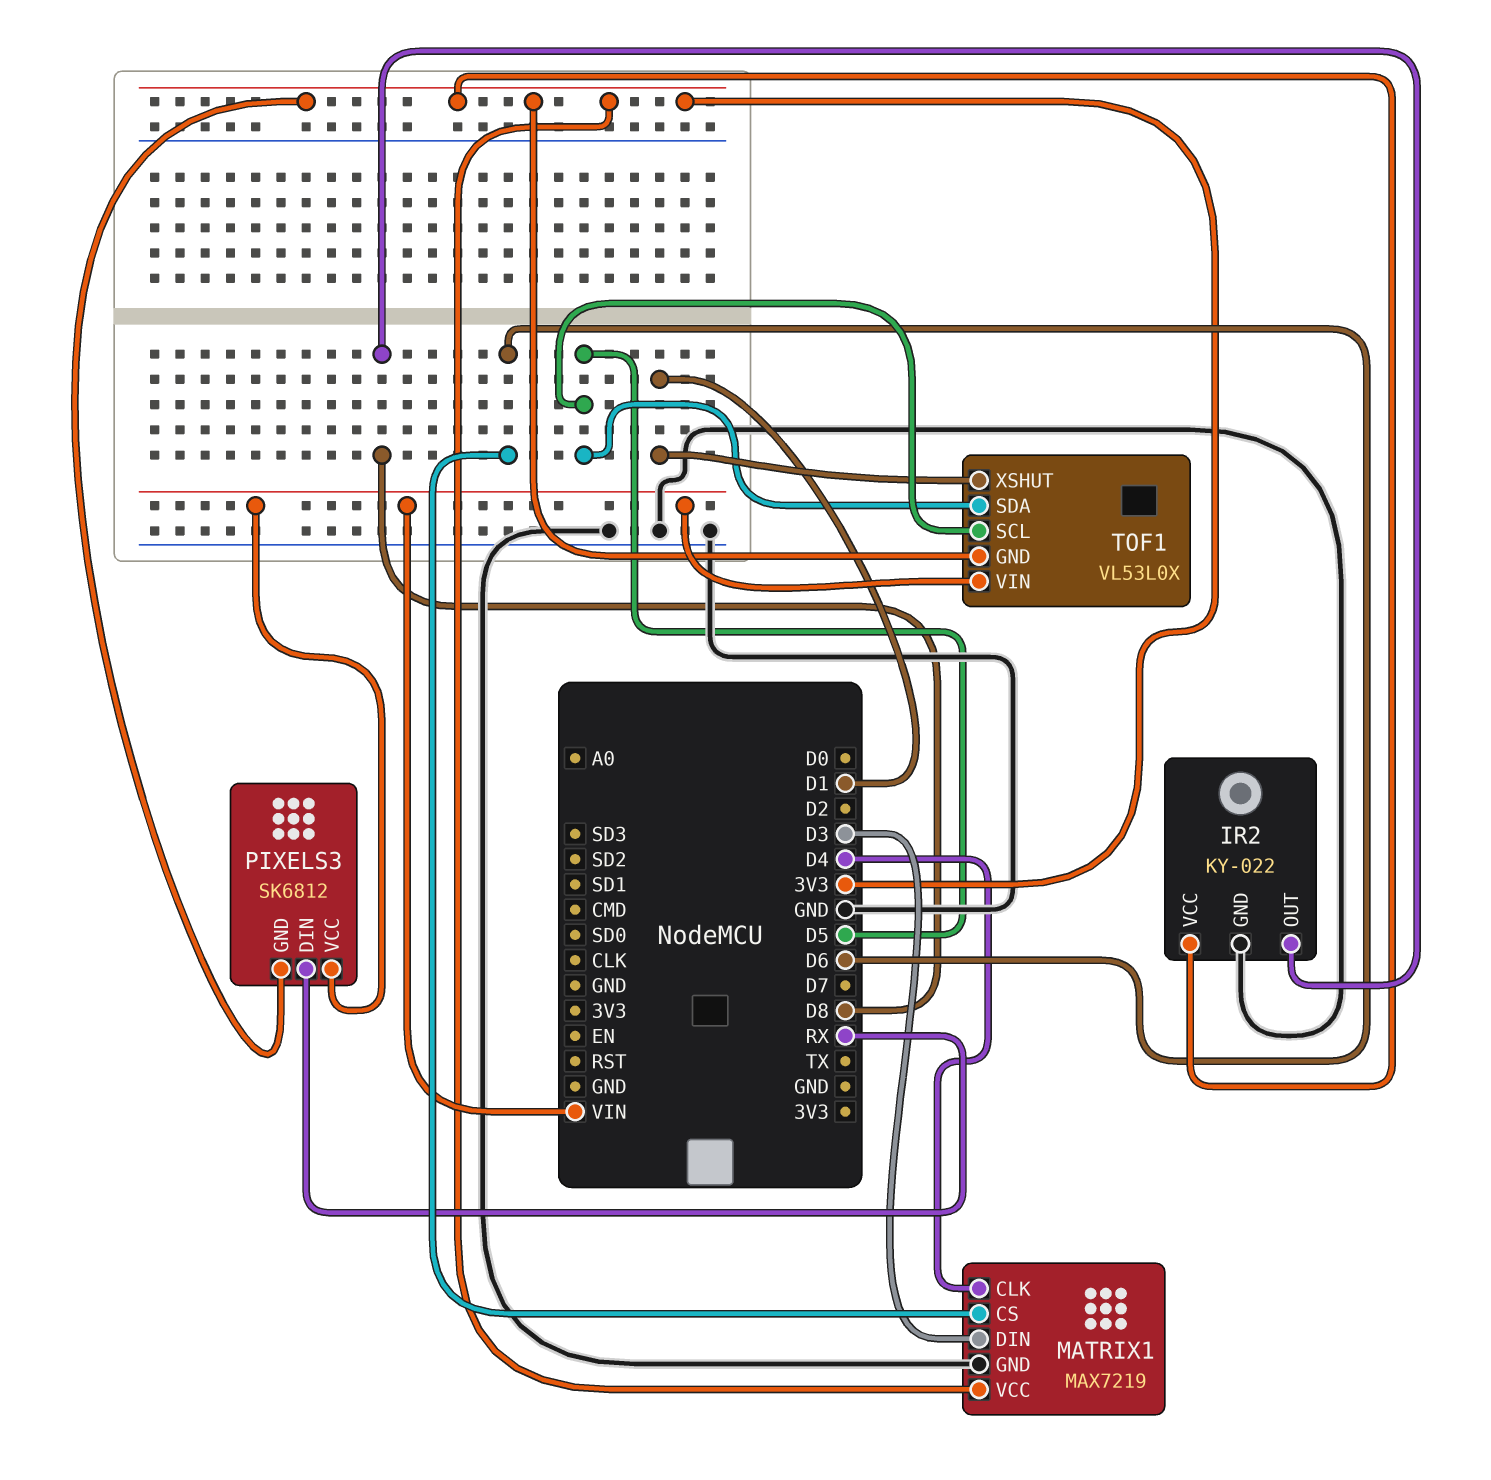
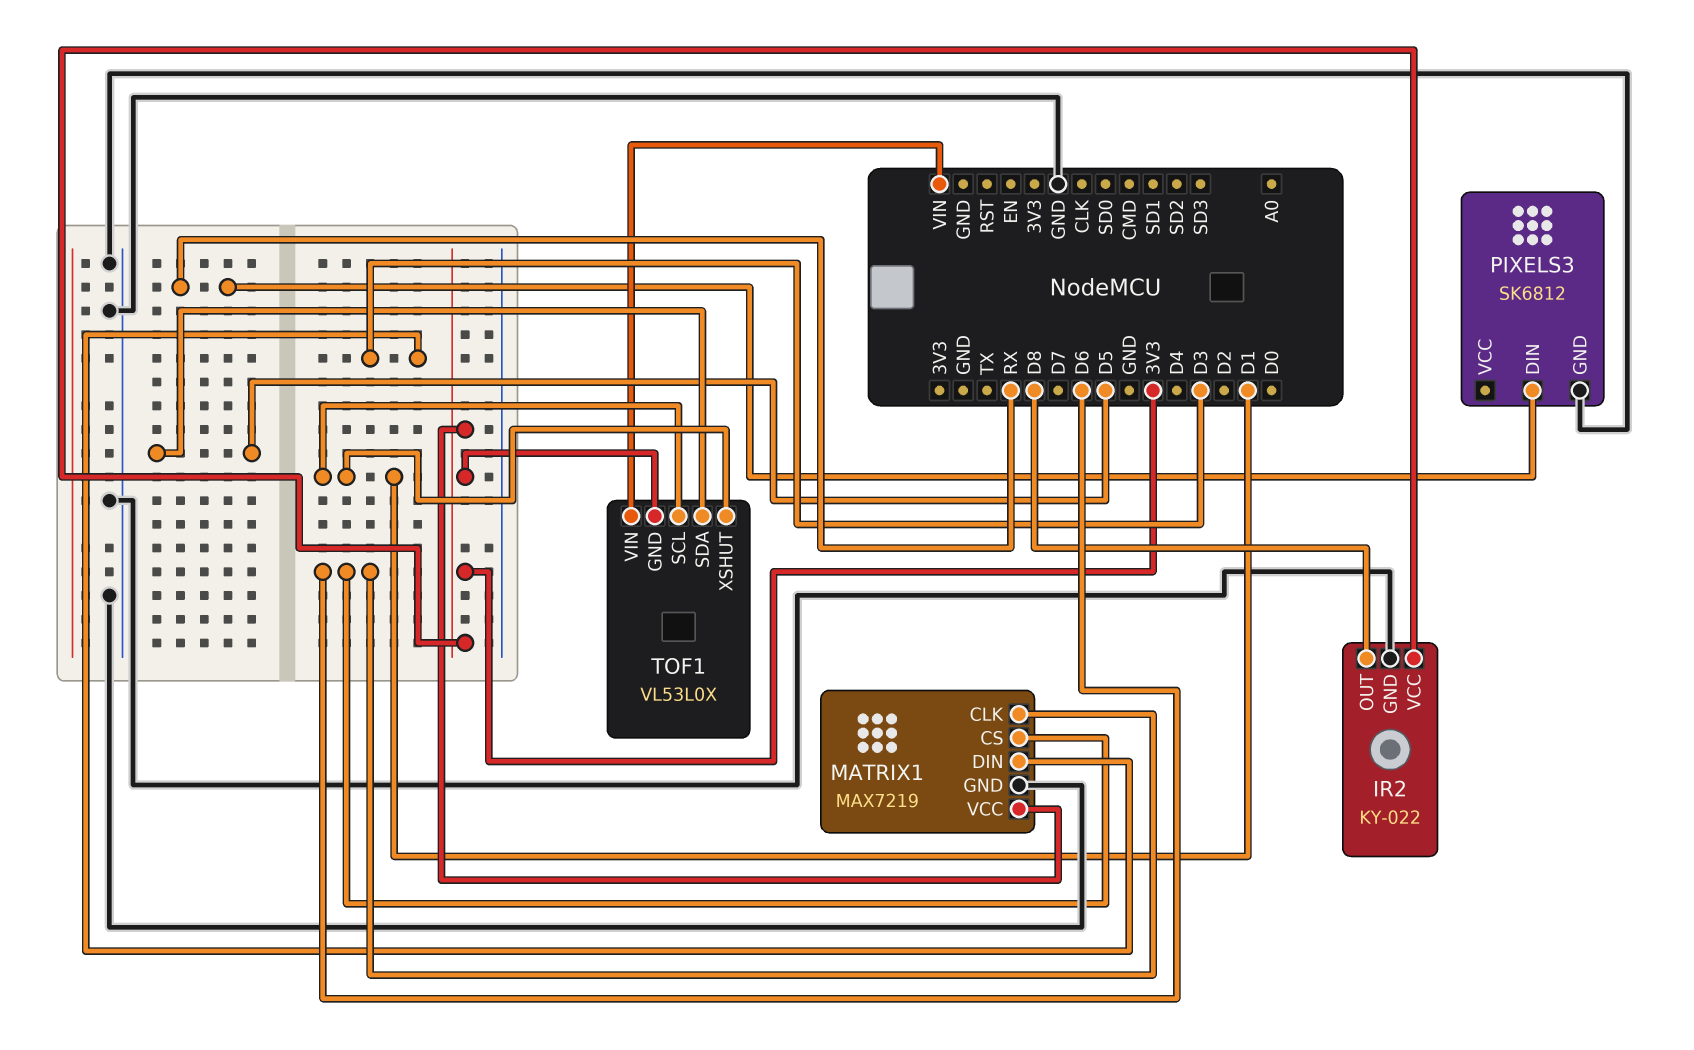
MATRIX1 pin CLK: D4 -> D6
PIXELS3 pin GND: 3V3 -> GND
PIXELS3 pin VCC: VIN -> none
TOF1 pin SCL: D5 -> D1

